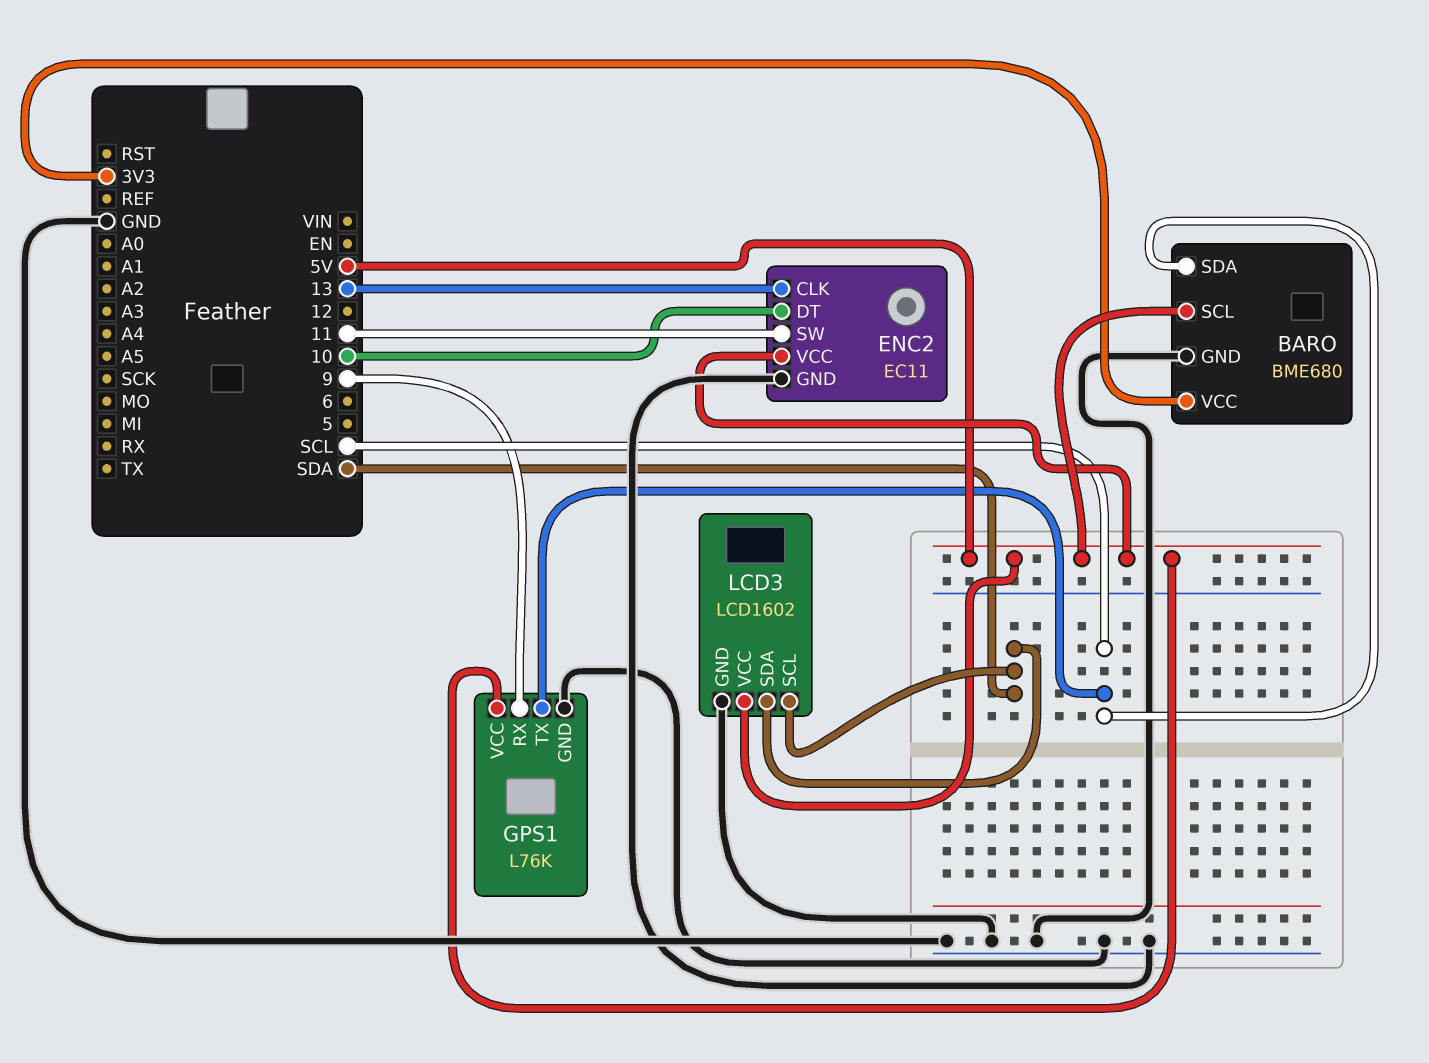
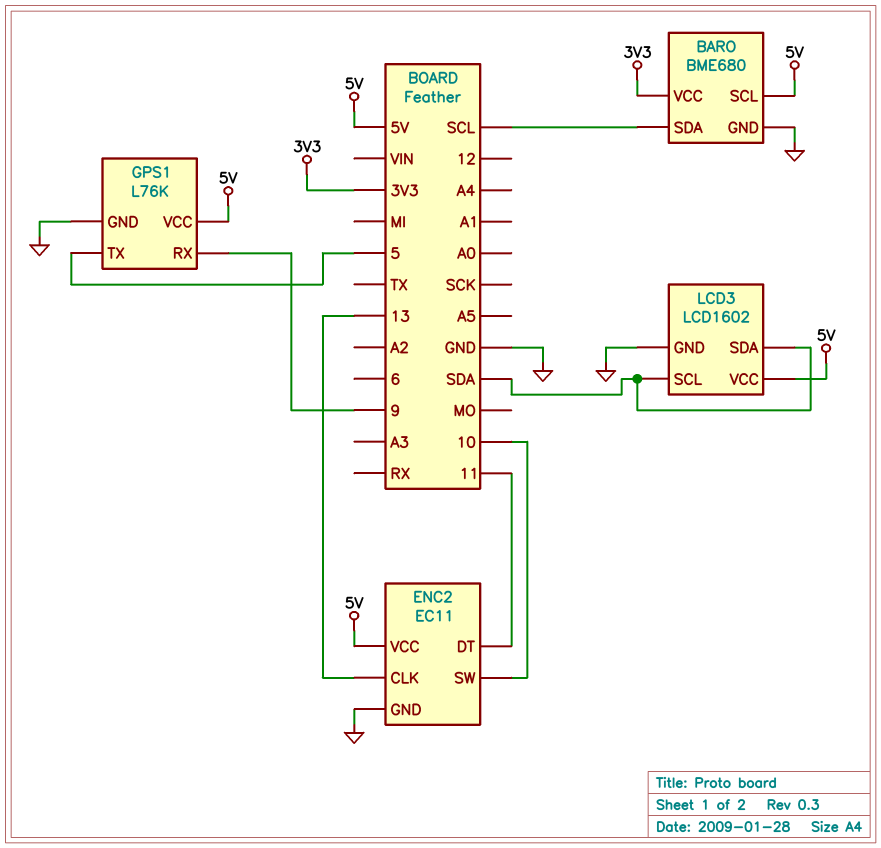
ENC2 pin DT: 10 -> 11
ENC2 pin SW: 11 -> 10
GPS1 pin TX: SCL -> 5

